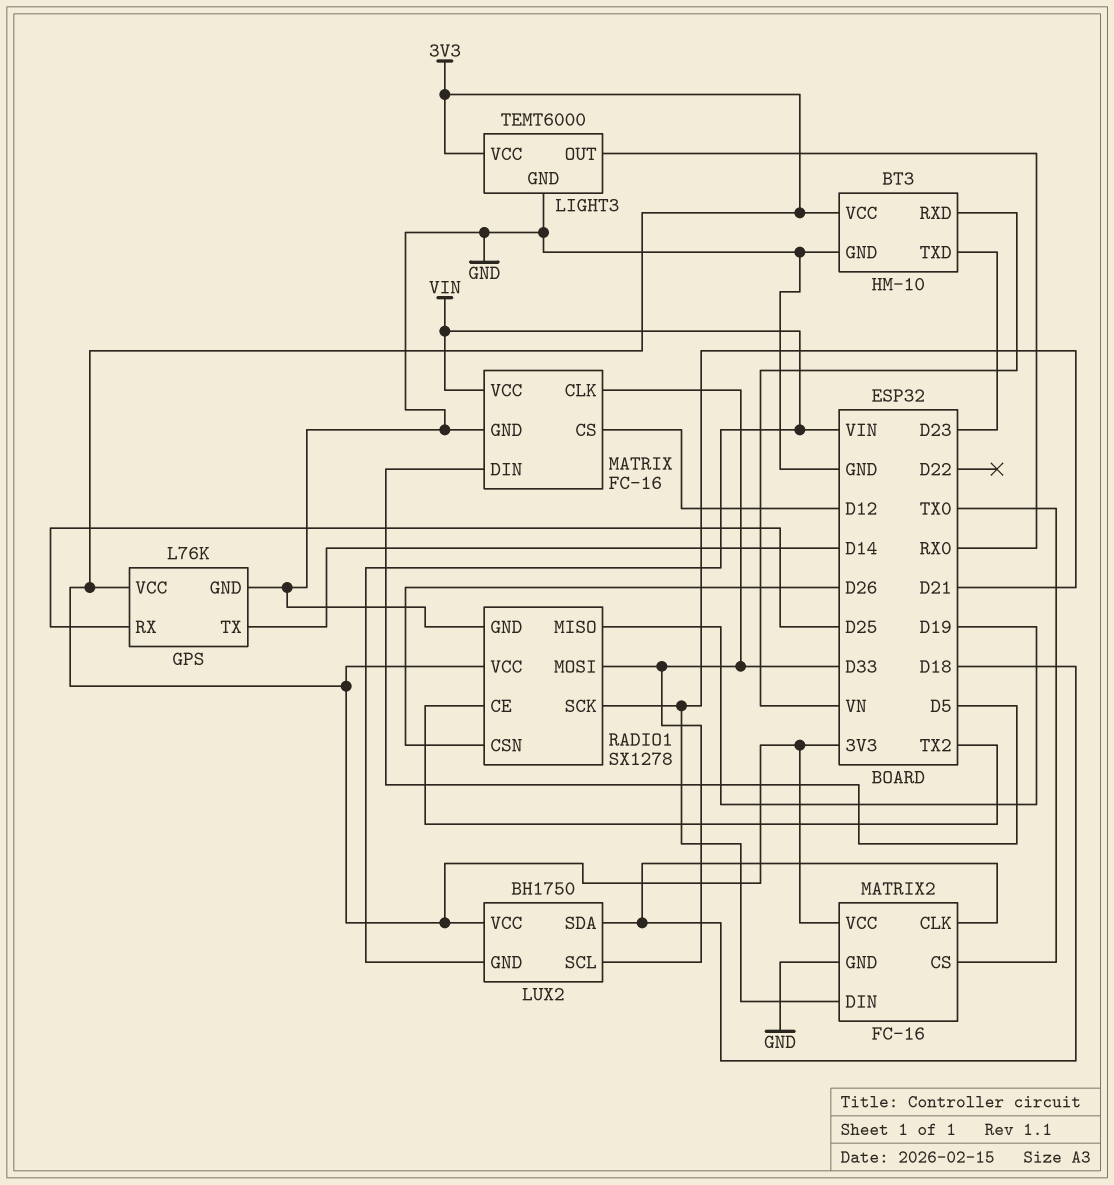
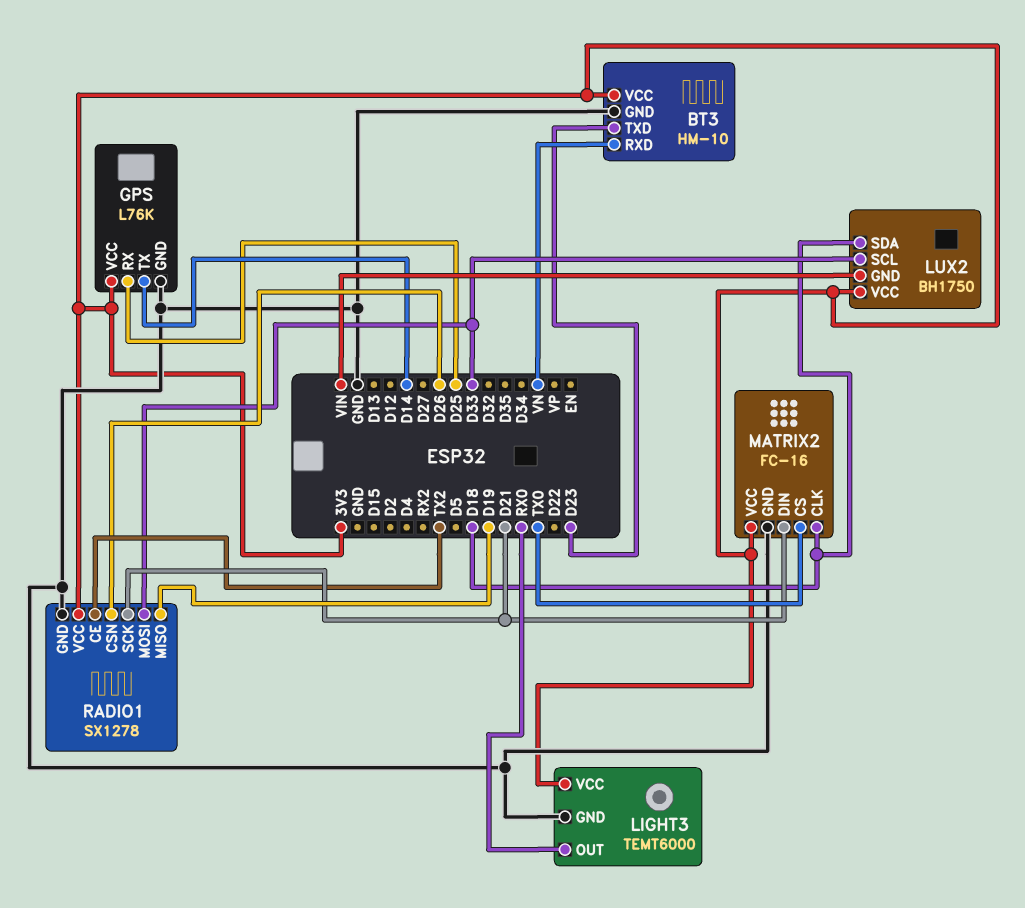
MATRIX: FC-16 -> none
MATRIX pin CLK: D33 -> none
MATRIX pin CS: D12 -> none
MATRIX pin DIN: D5 -> none
MATRIX pin GND: GND -> none
MATRIX pin VCC: VIN -> none

